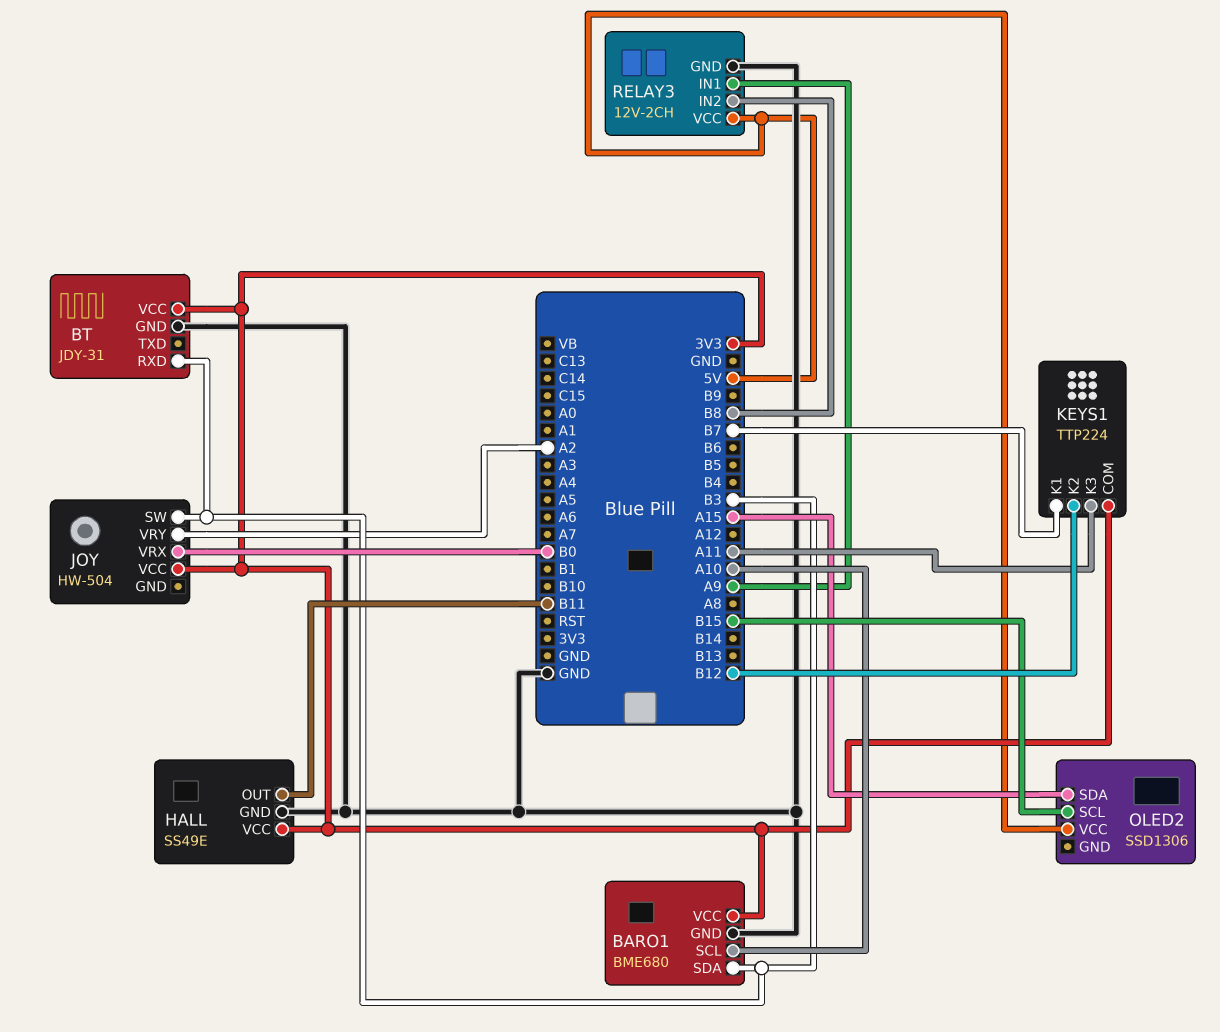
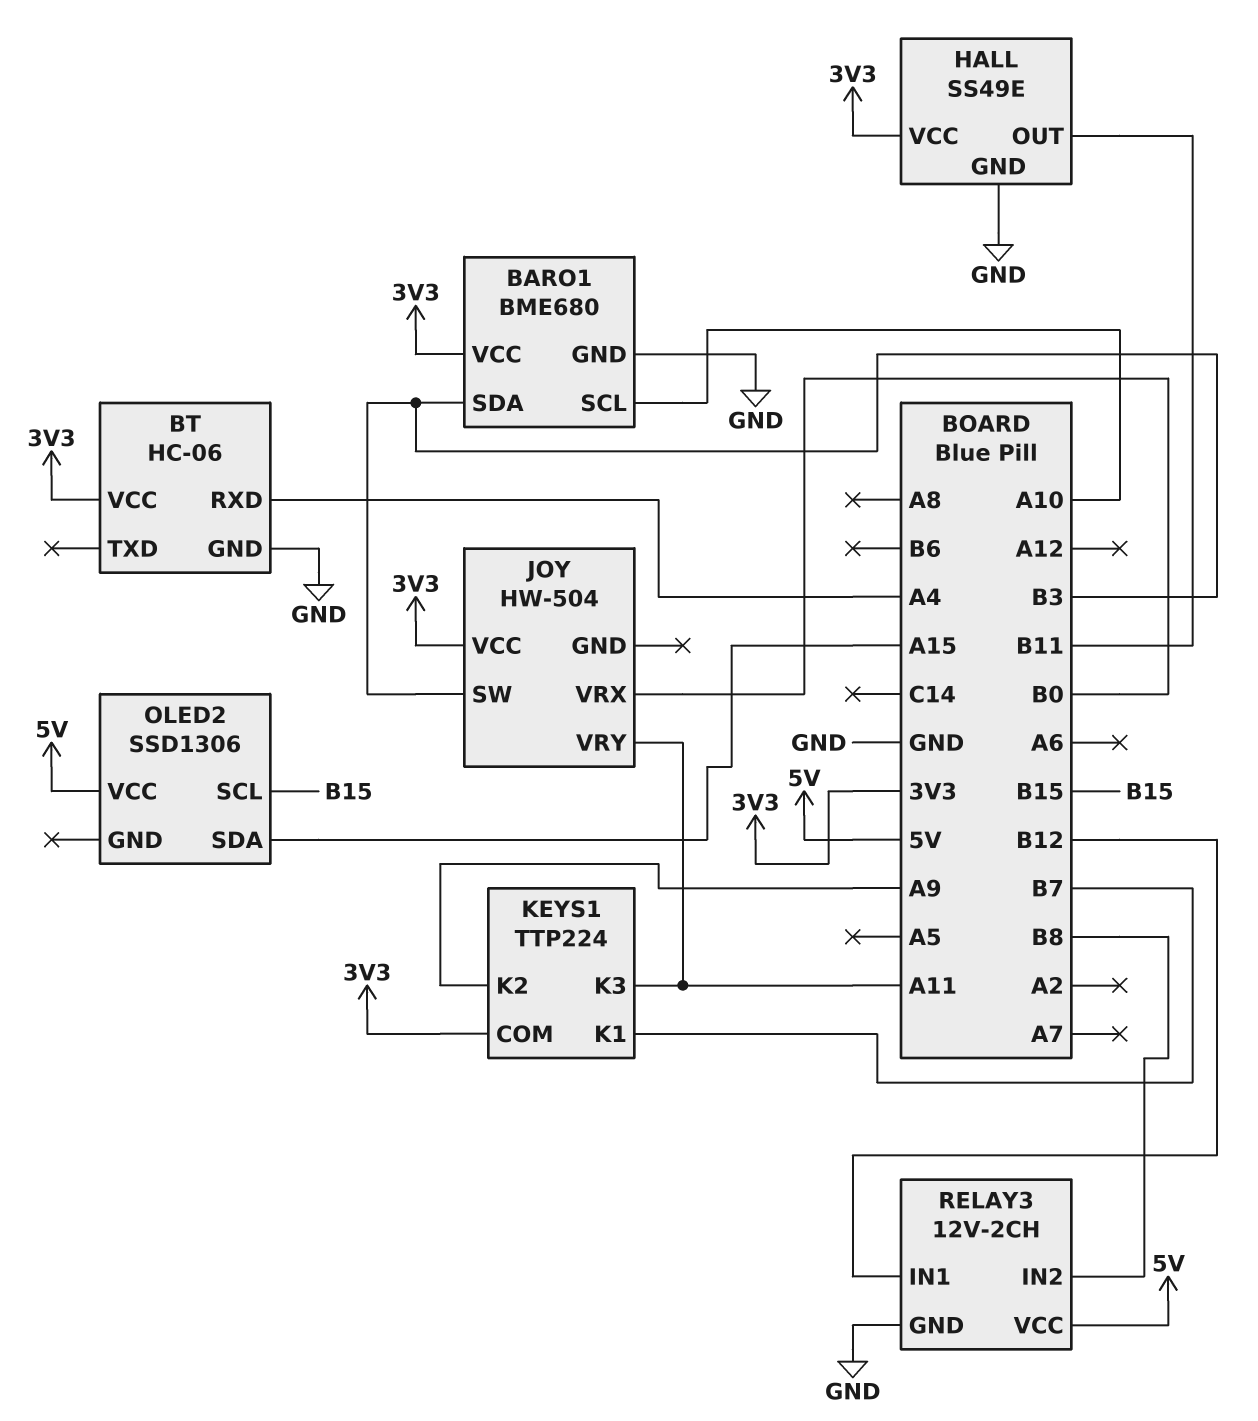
BT: JDY-31 -> HC-06
BT pin RXD: B3 -> A4
JOY pin VRY: A2 -> A11
KEYS1 pin K2: B12 -> A9
RELAY3 pin IN1: A9 -> B12

